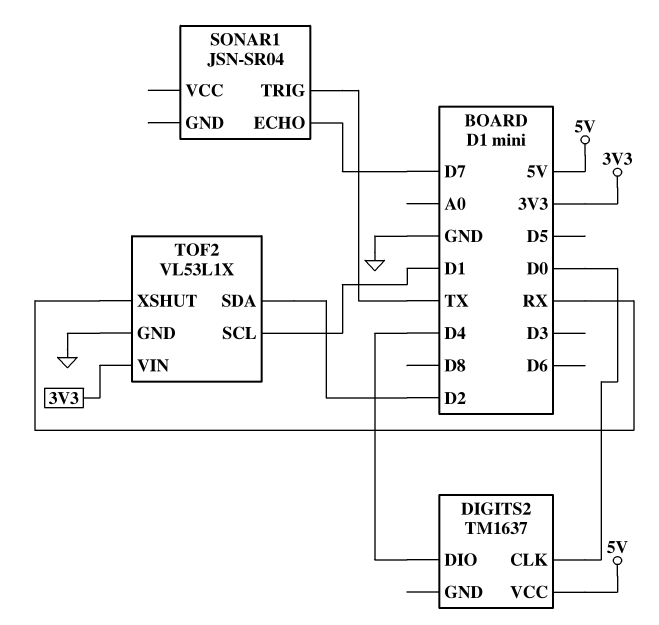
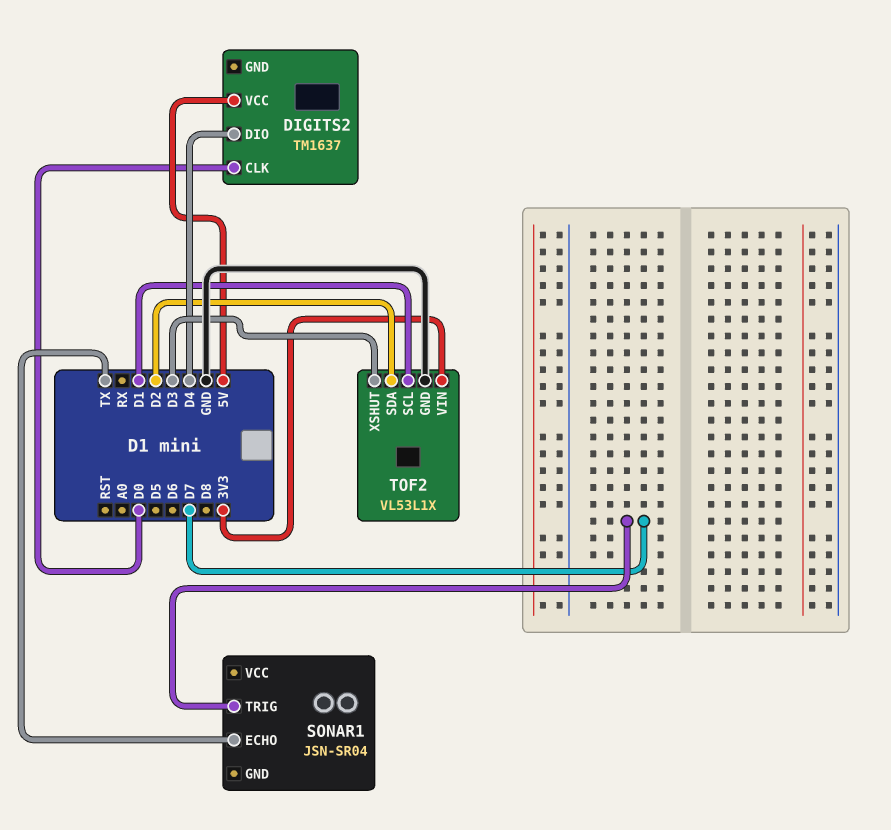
SONAR1 pin ECHO: D7 -> TX
SONAR1 pin TRIG: TX -> D7
TOF2 pin XSHUT: RX -> D3

